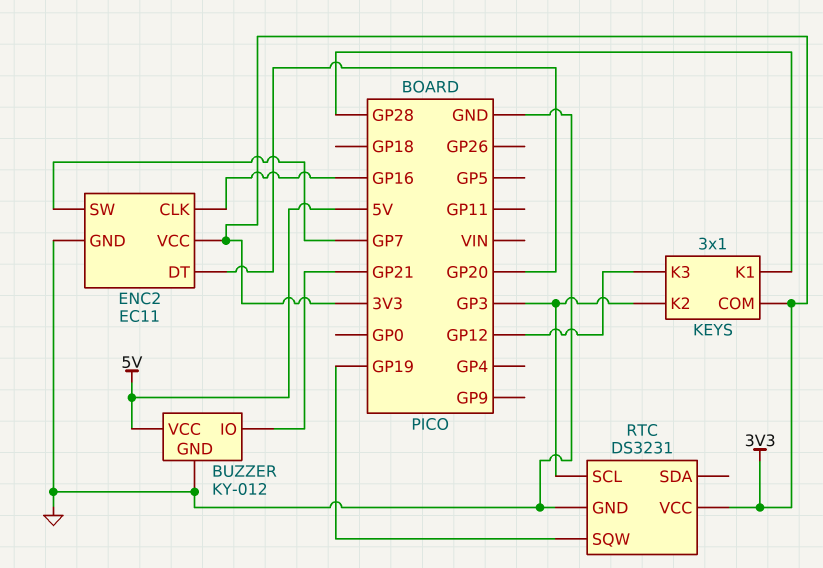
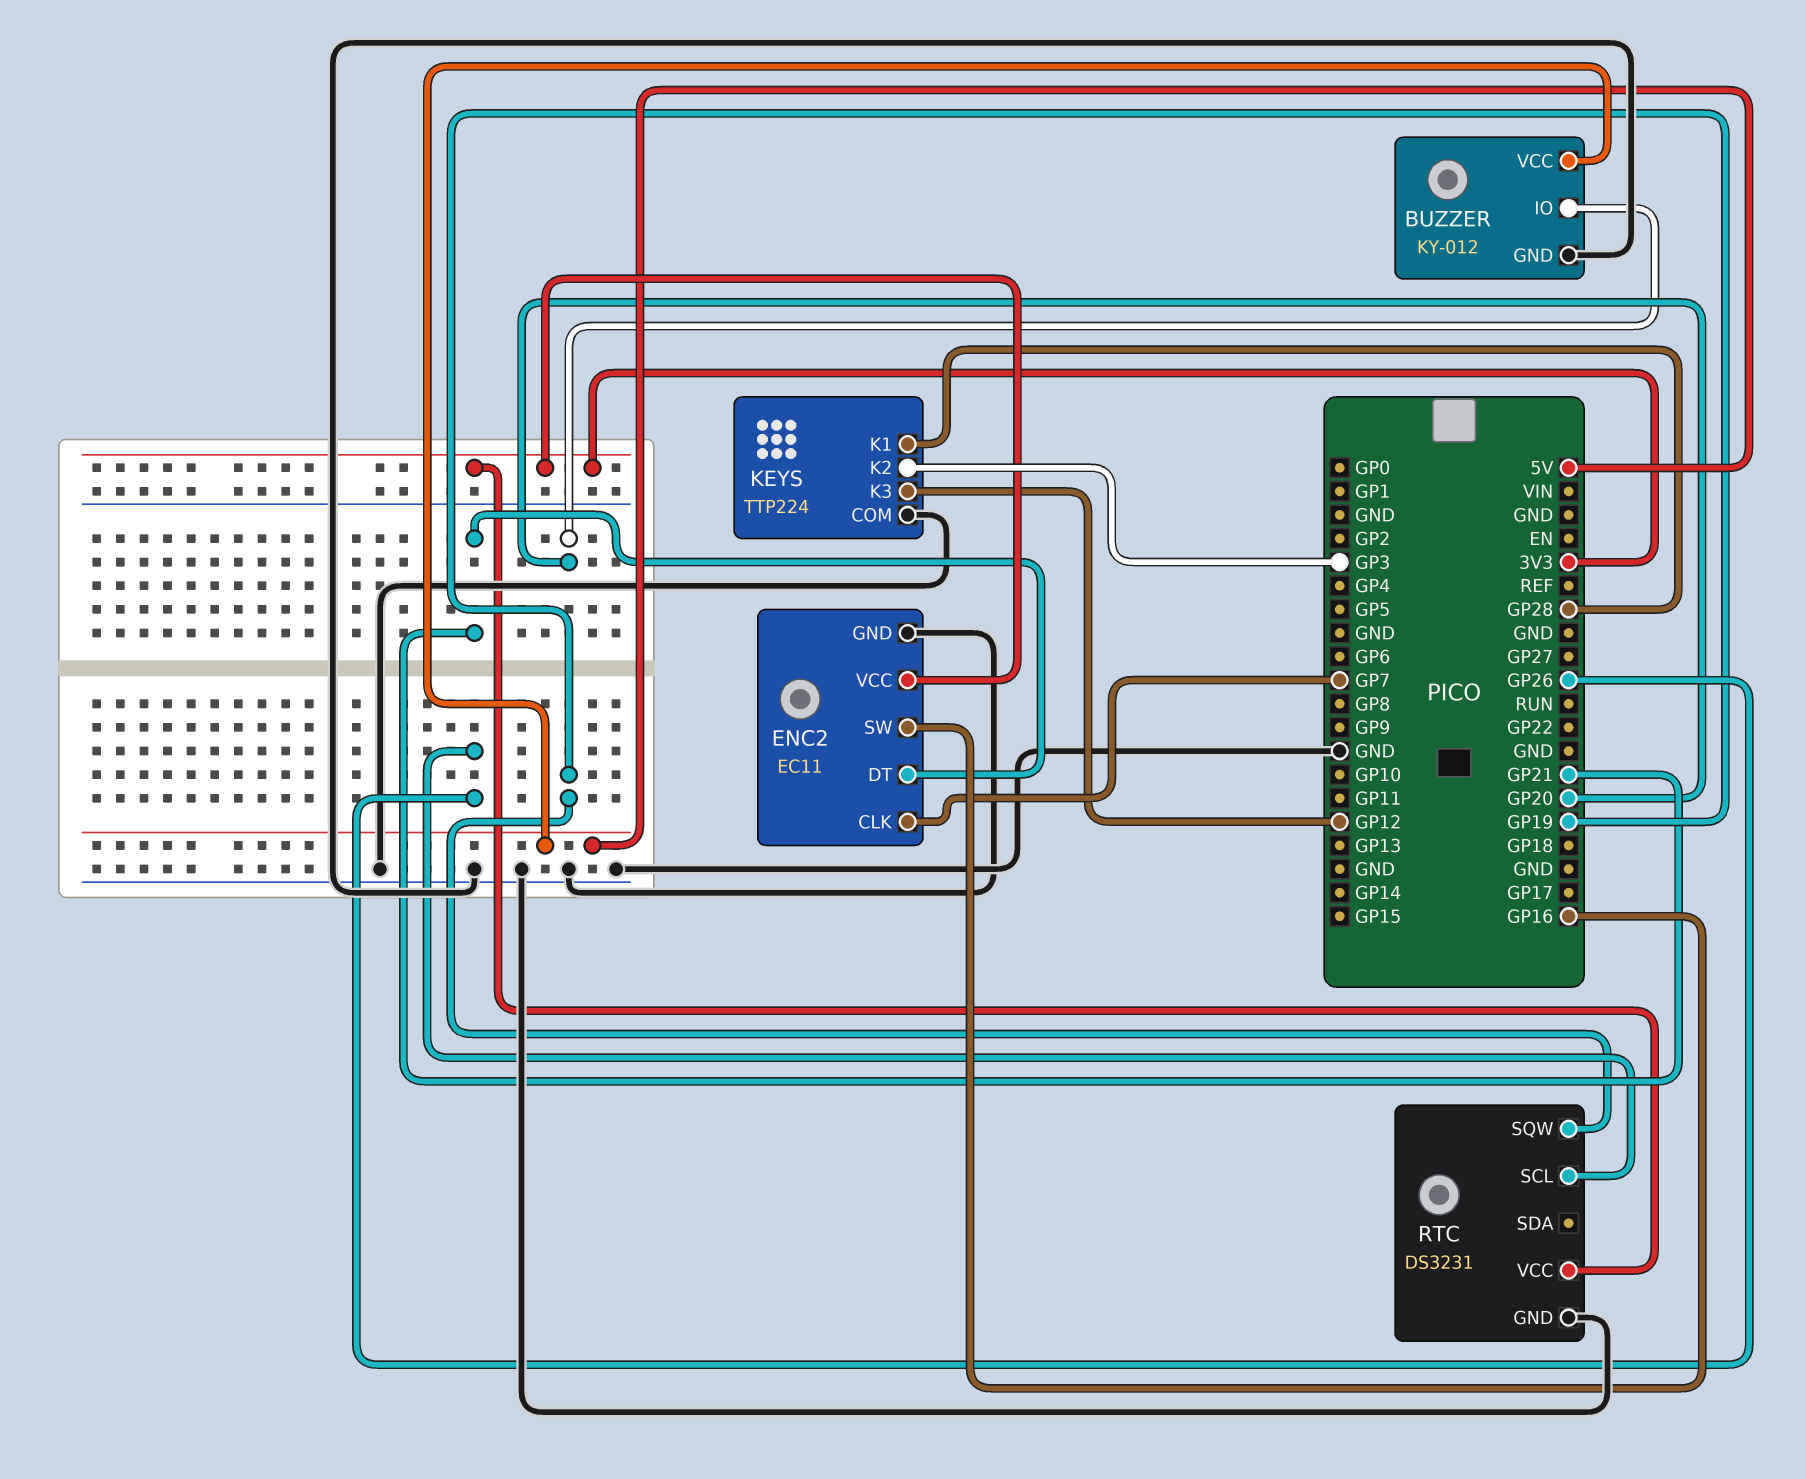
BUZZER pin IO: GP21 -> GP20
ENC2 pin CLK: GP16 -> GP7
ENC2 pin DT: GP20 -> GP21
ENC2 pin SW: GP7 -> GP16
KEYS: 3x1 -> TTP224
KEYS pin COM: 3V3 -> GND
RTC pin SCL: GP3 -> GP26

